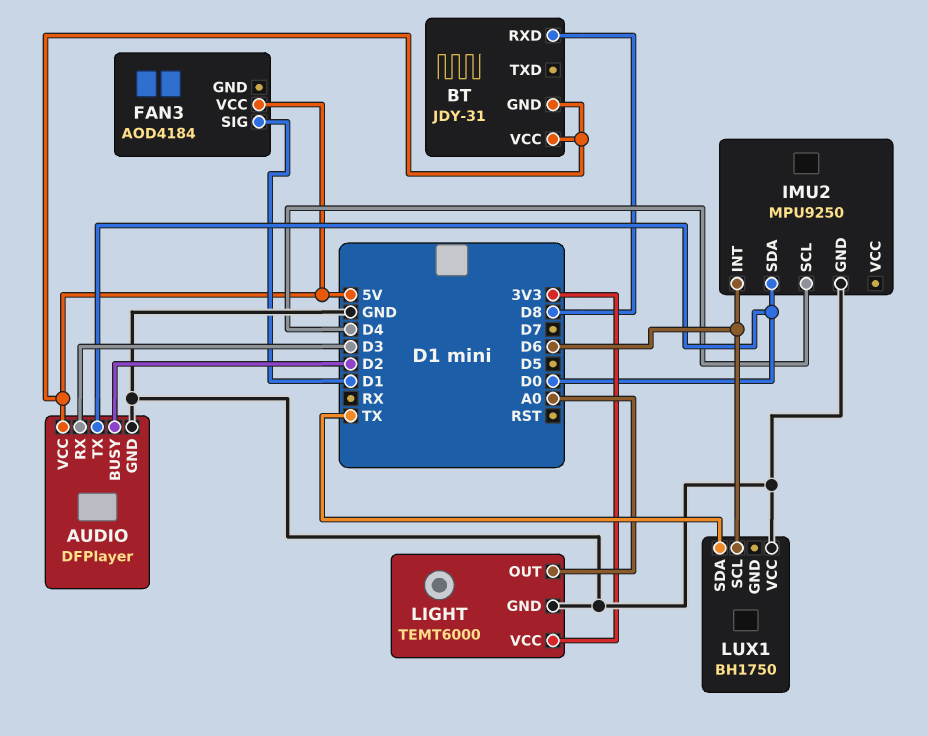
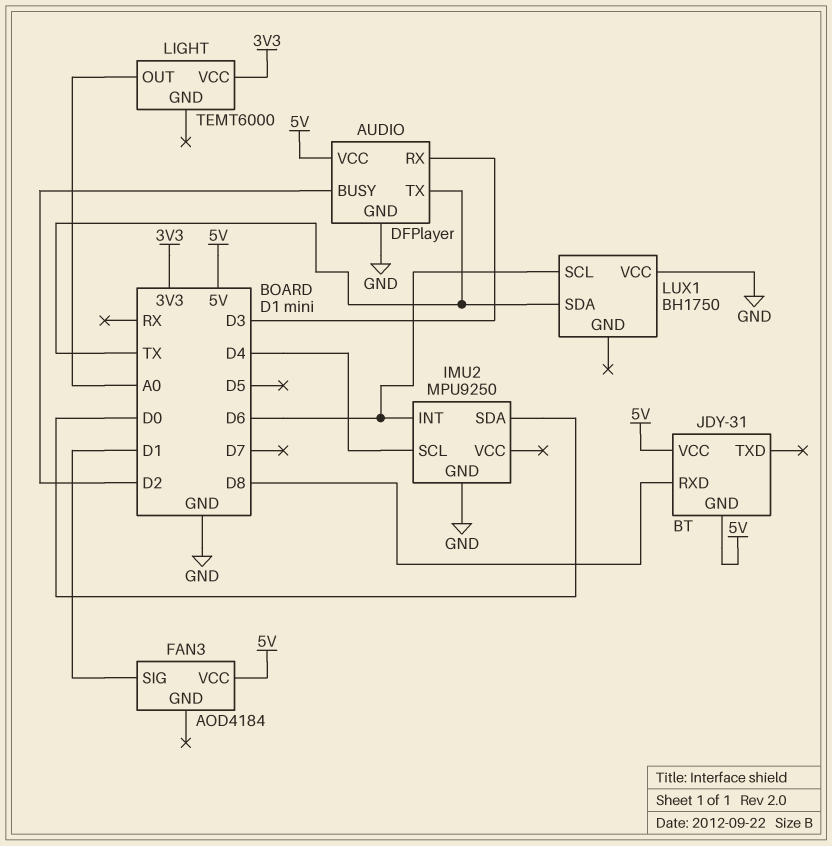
AUDIO pin TX: D0 -> TX
LIGHT pin GND: GND -> none

